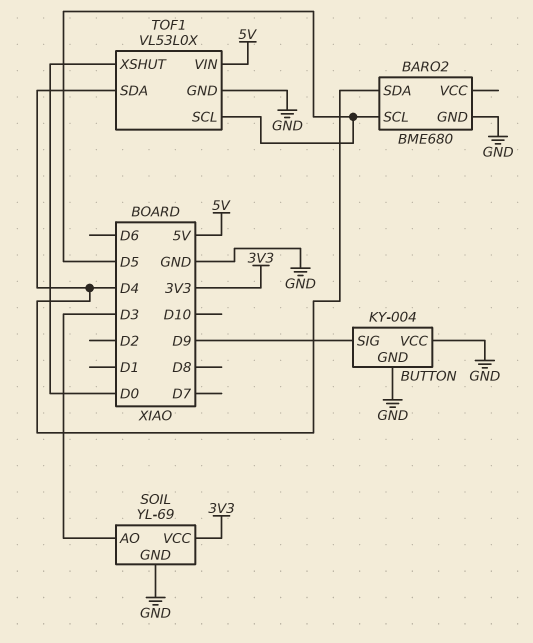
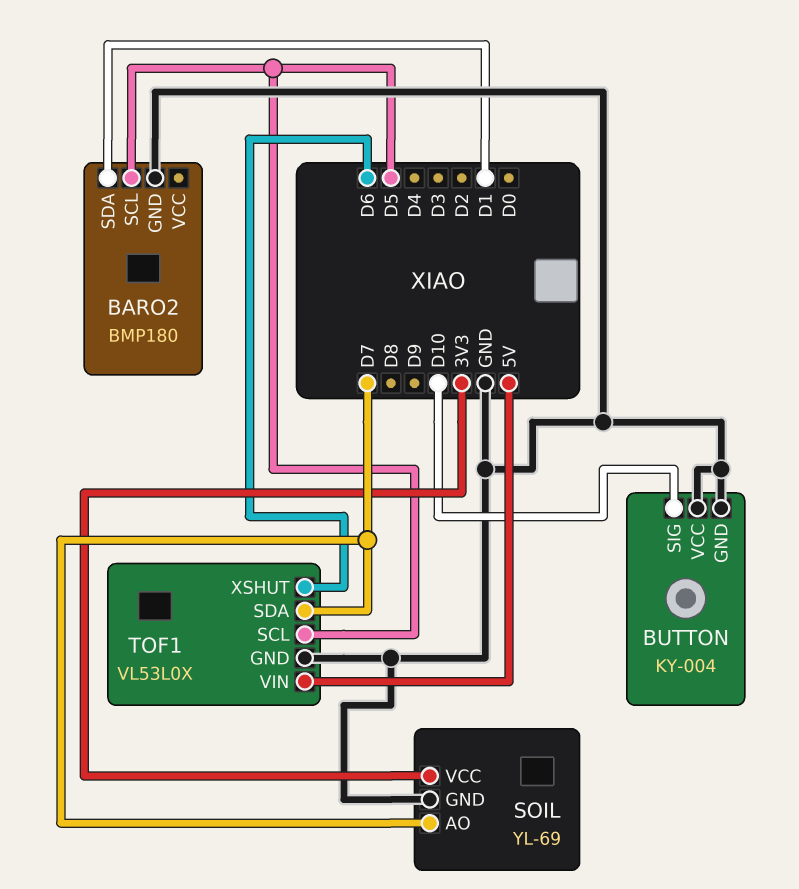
BARO2: BME680 -> BMP180
BARO2 pin SDA: D4 -> D1
BUTTON pin SIG: D9 -> D10
SOIL pin AO: D3 -> D7
TOF1 pin SDA: D4 -> D7
TOF1 pin XSHUT: D0 -> D6

